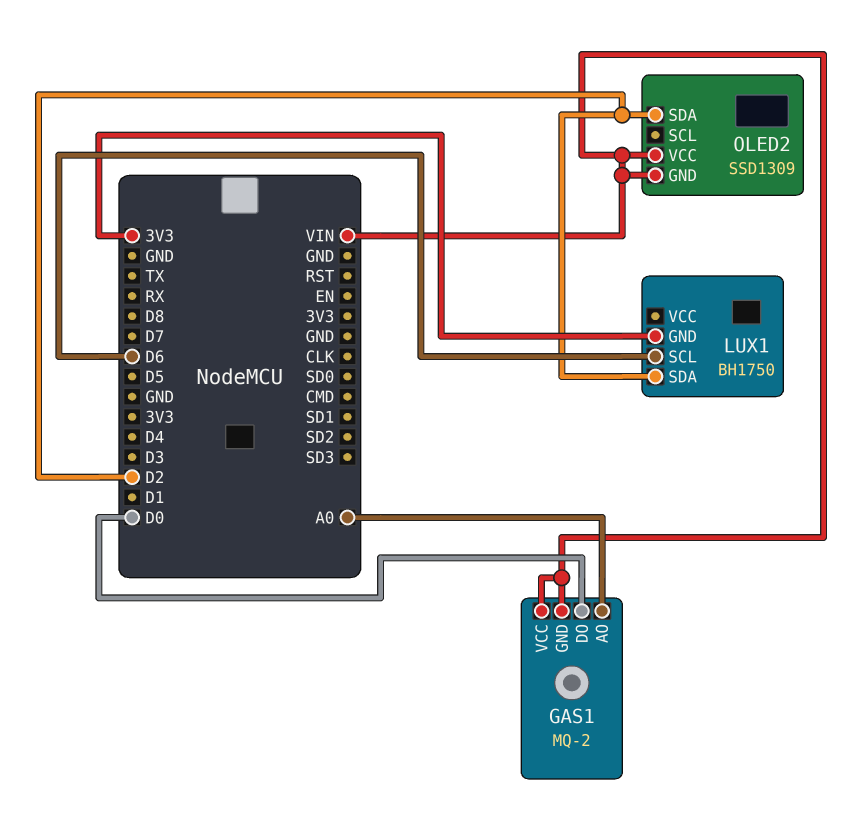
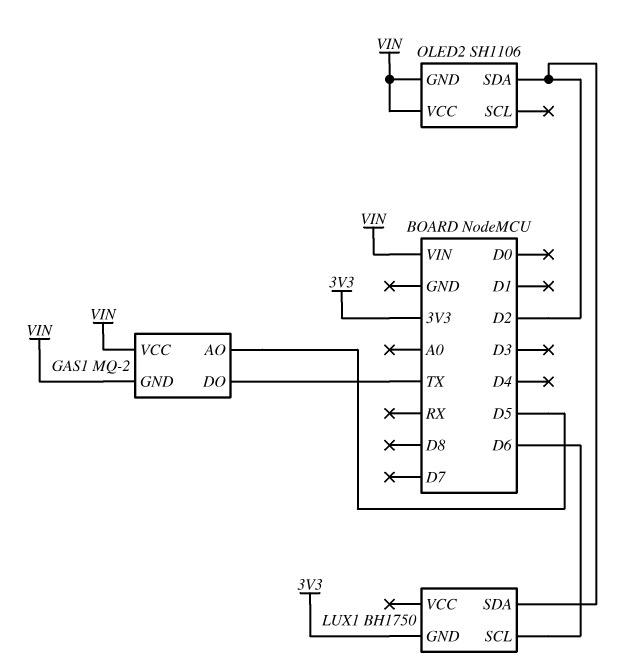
GAS1 pin AO: A0 -> D5
GAS1 pin DO: D0 -> TX
OLED2: SSD1309 -> SH1106

